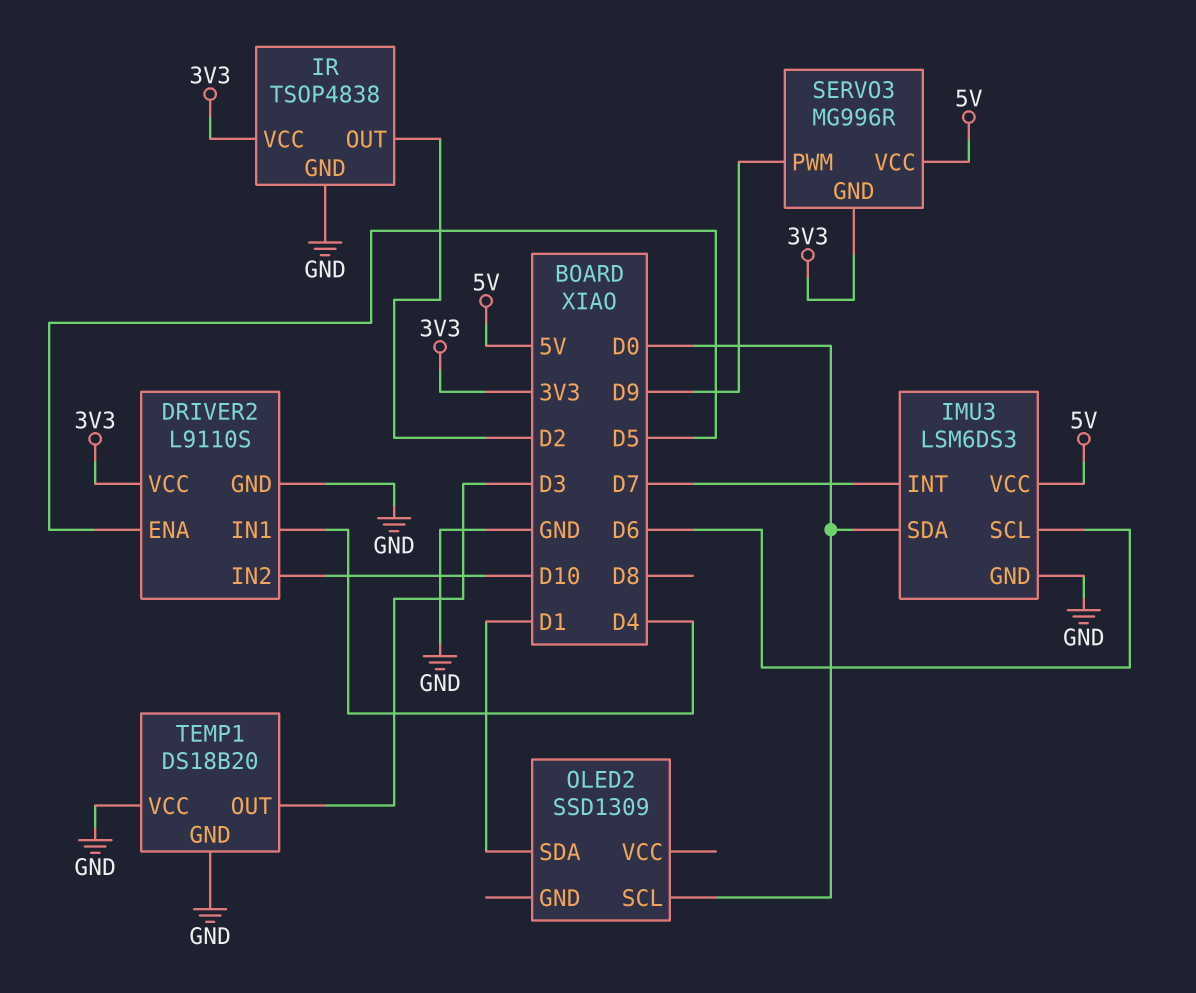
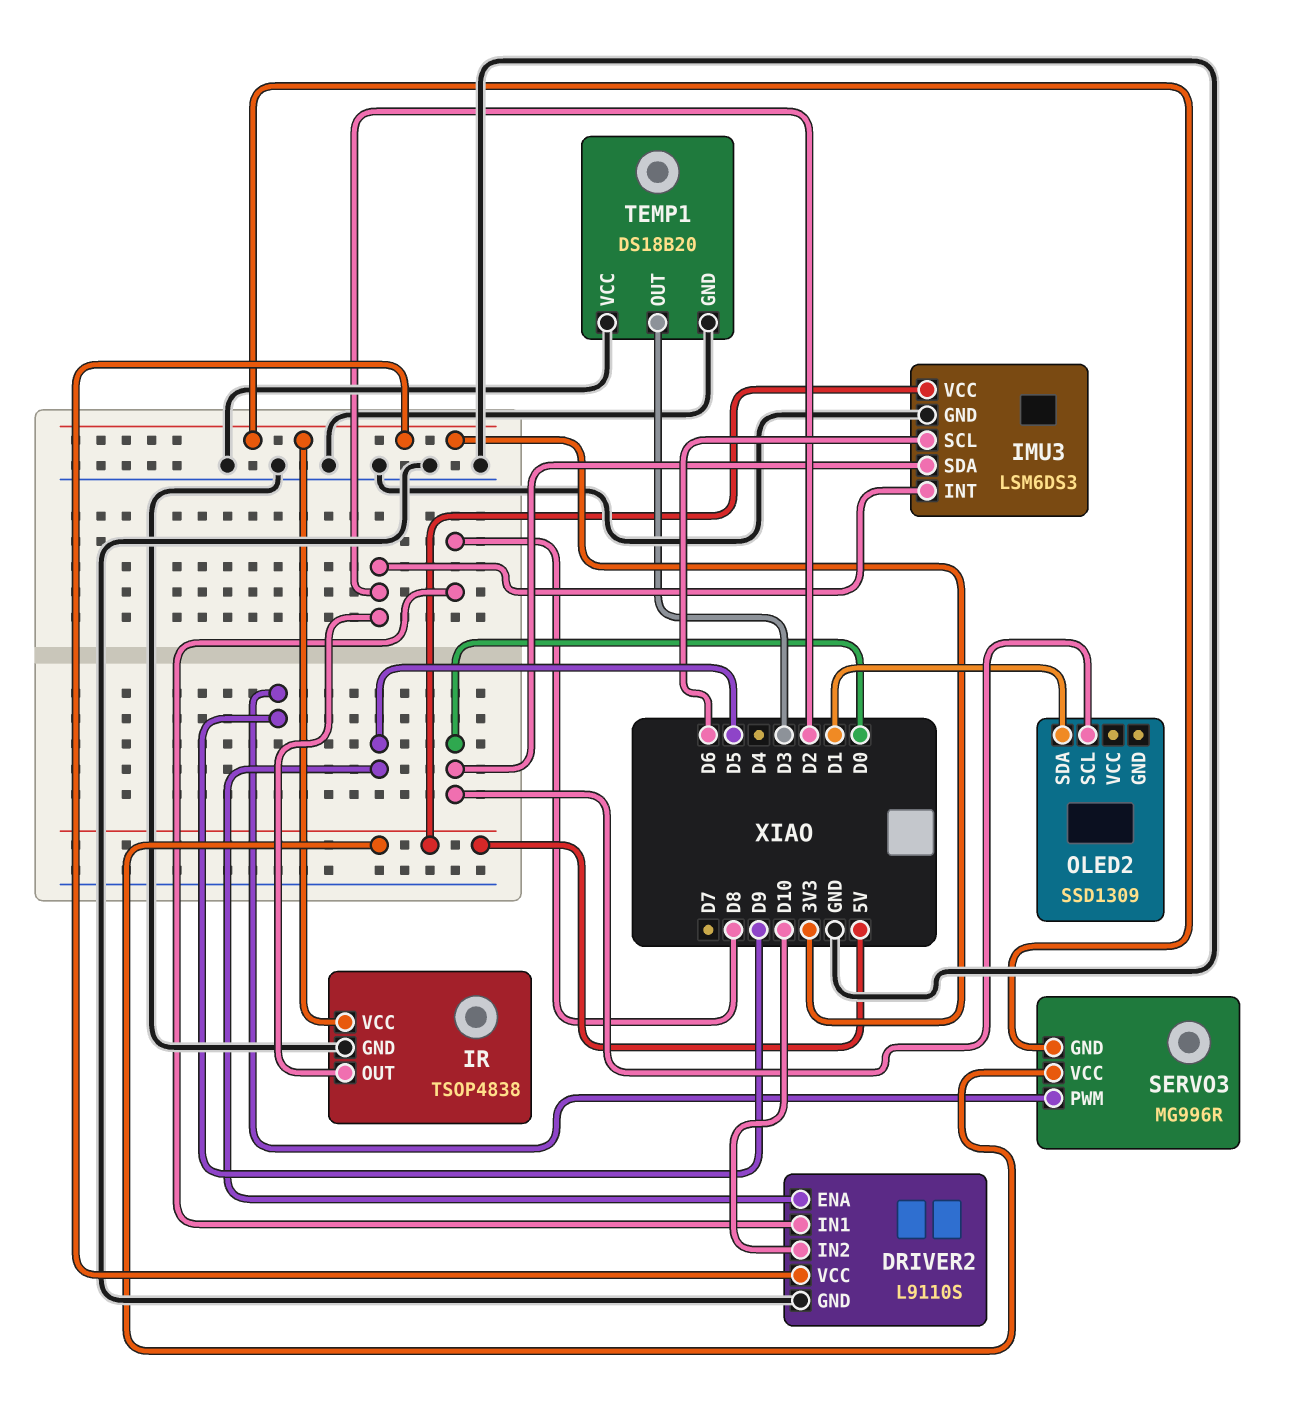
DRIVER2 pin IN1: D4 -> D8
IMU3 pin INT: D7 -> D2

